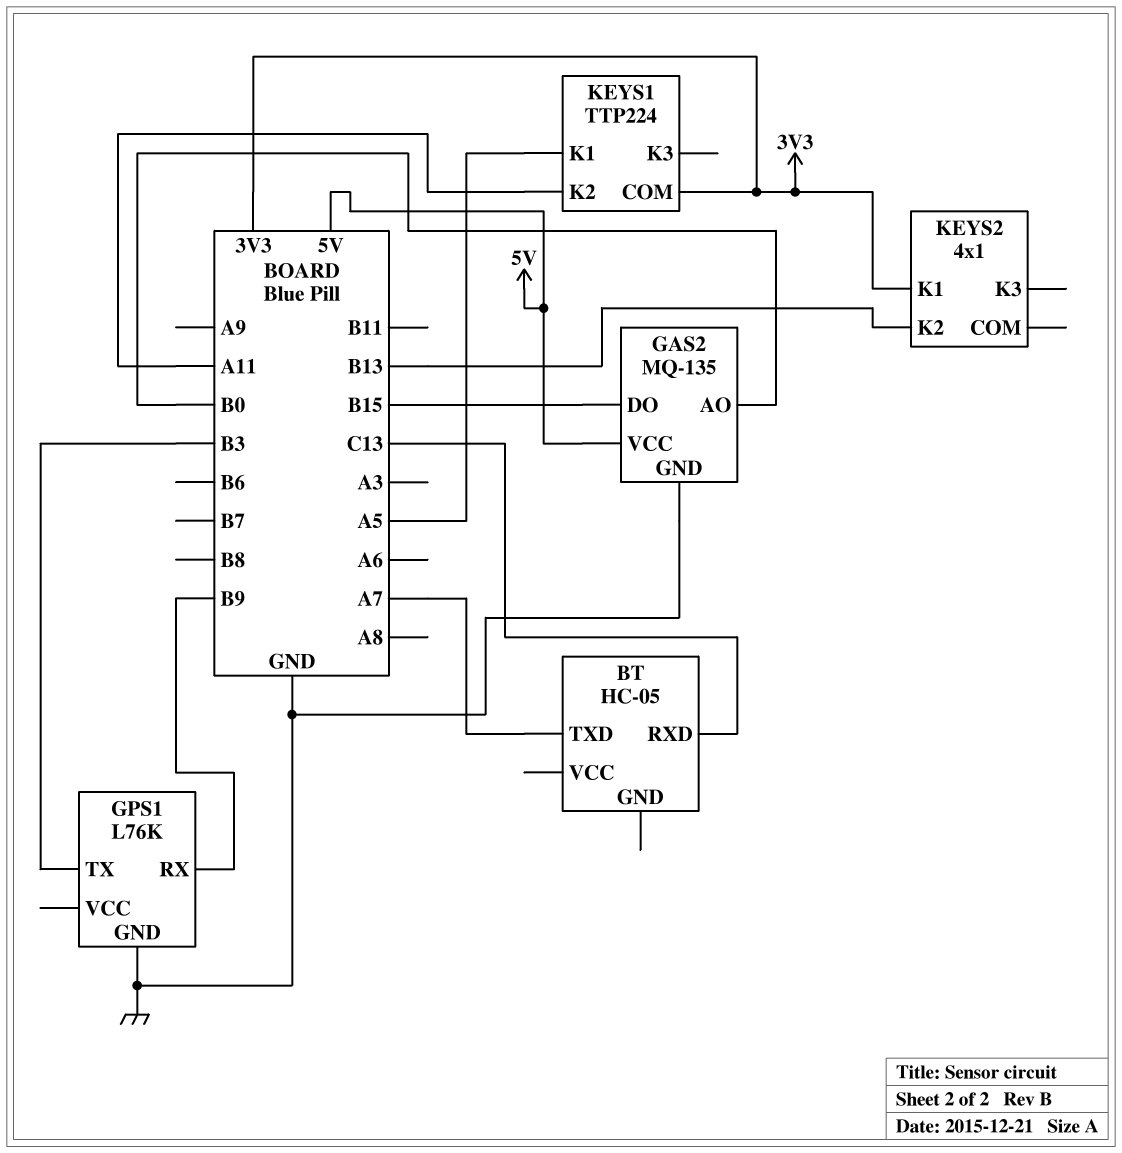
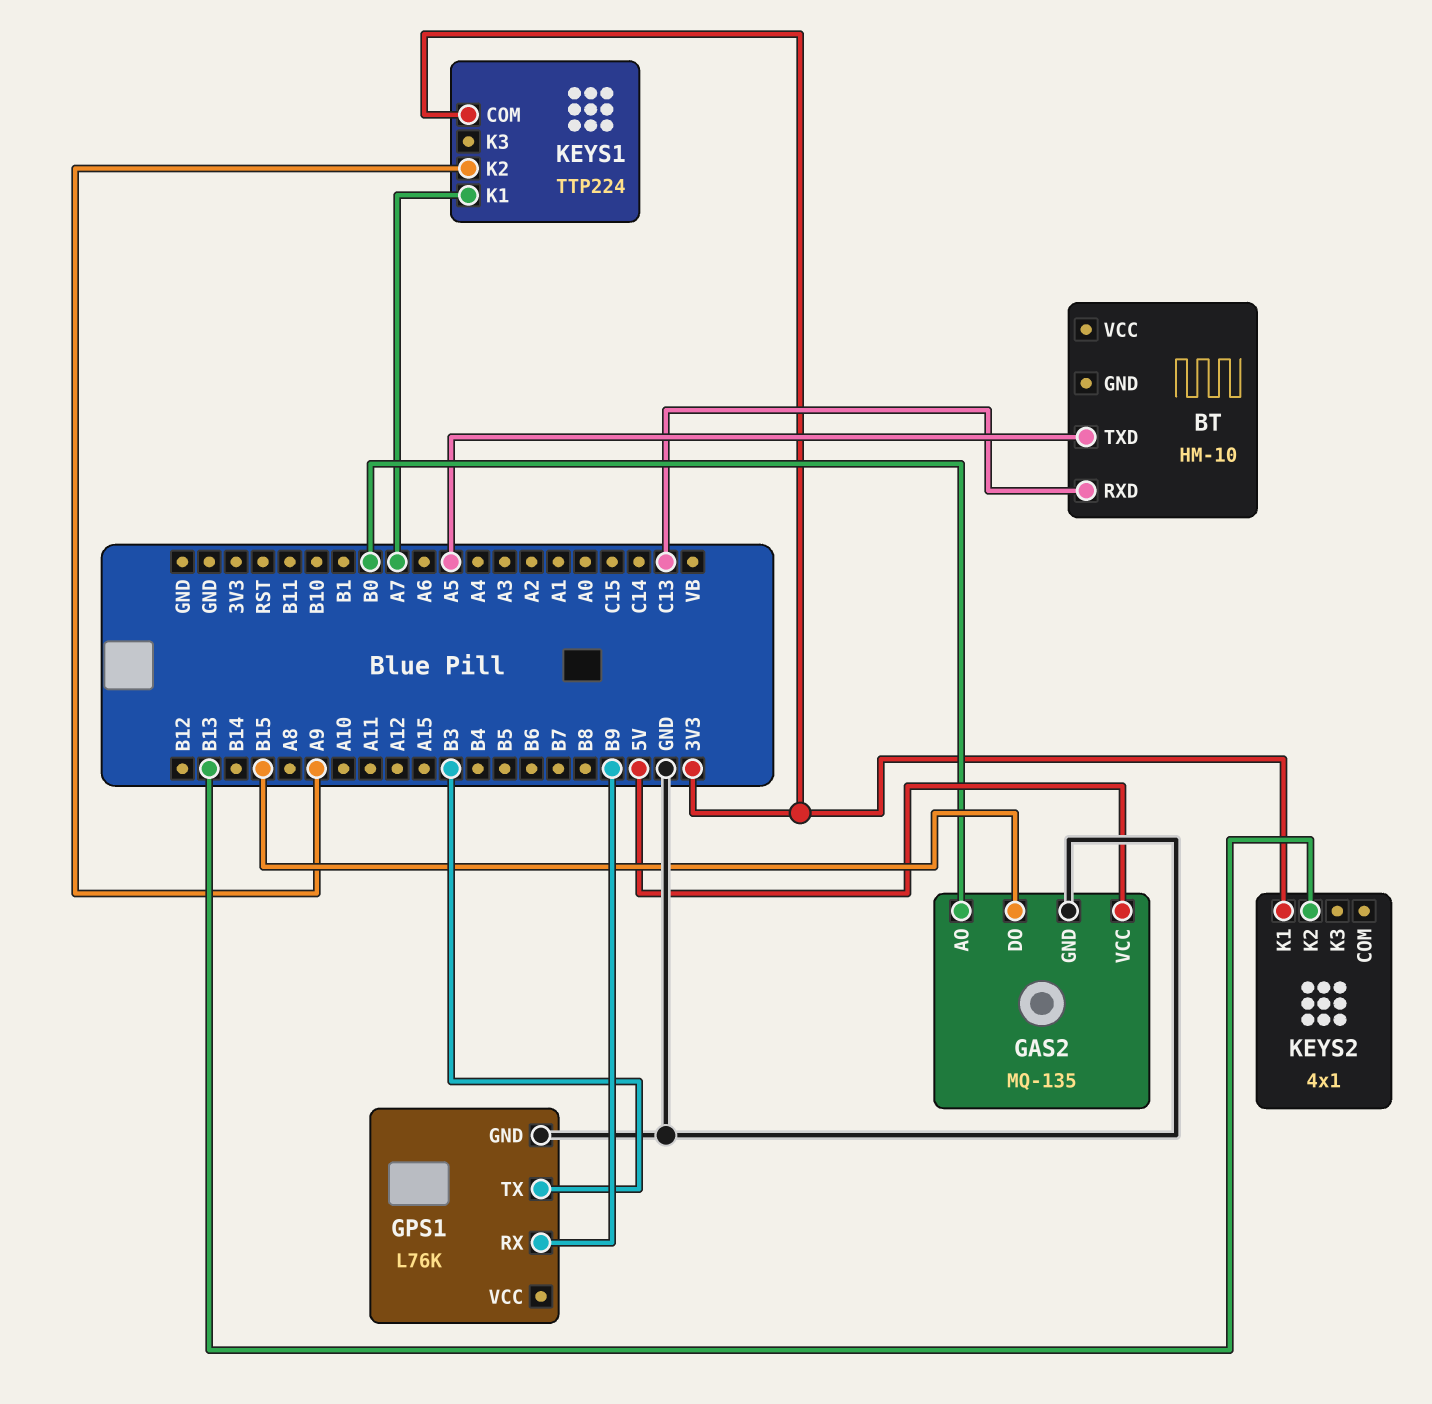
BT: HC-05 -> HM-10
BT pin TXD: A7 -> A5
KEYS1 pin K1: A5 -> A7
KEYS1 pin K2: A11 -> A9

